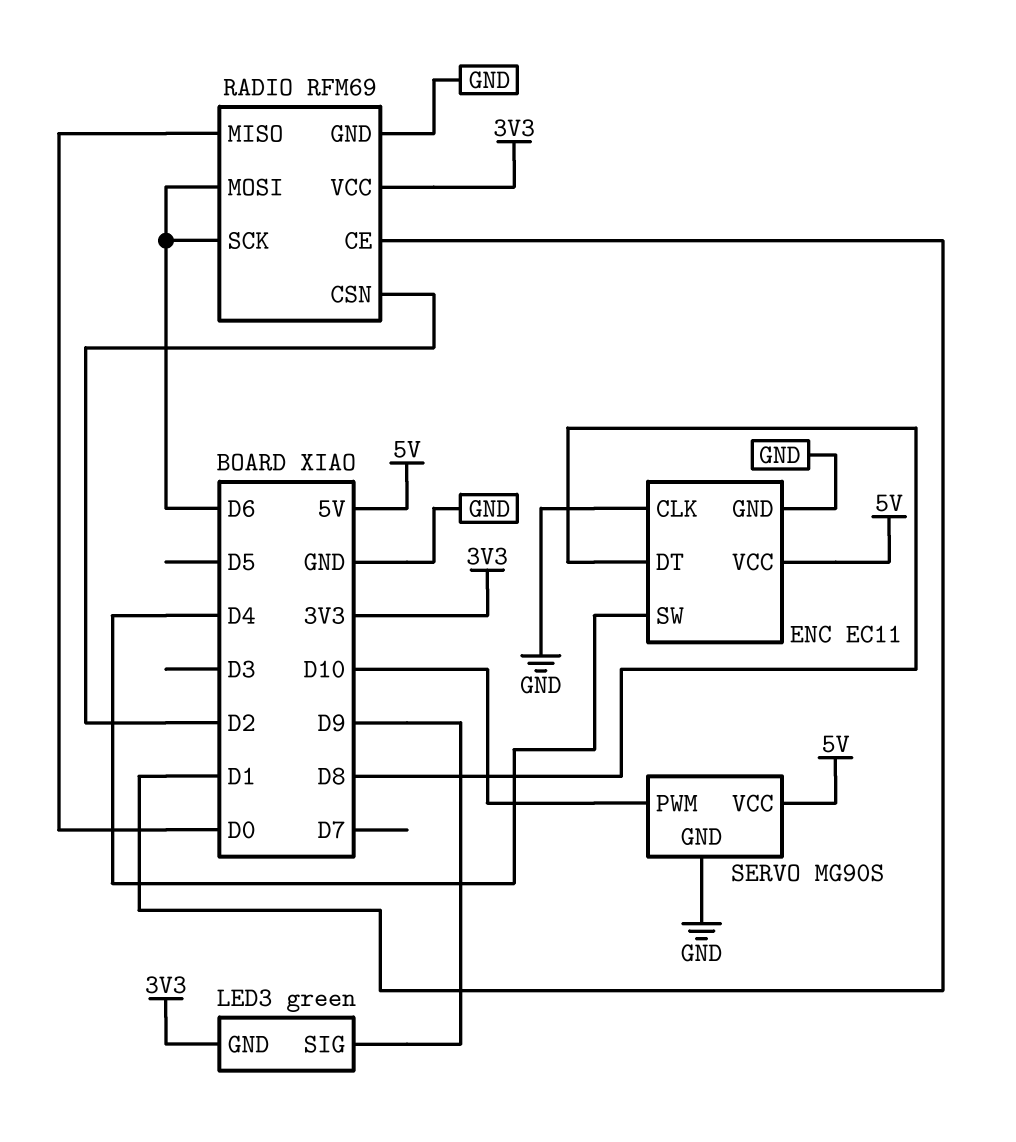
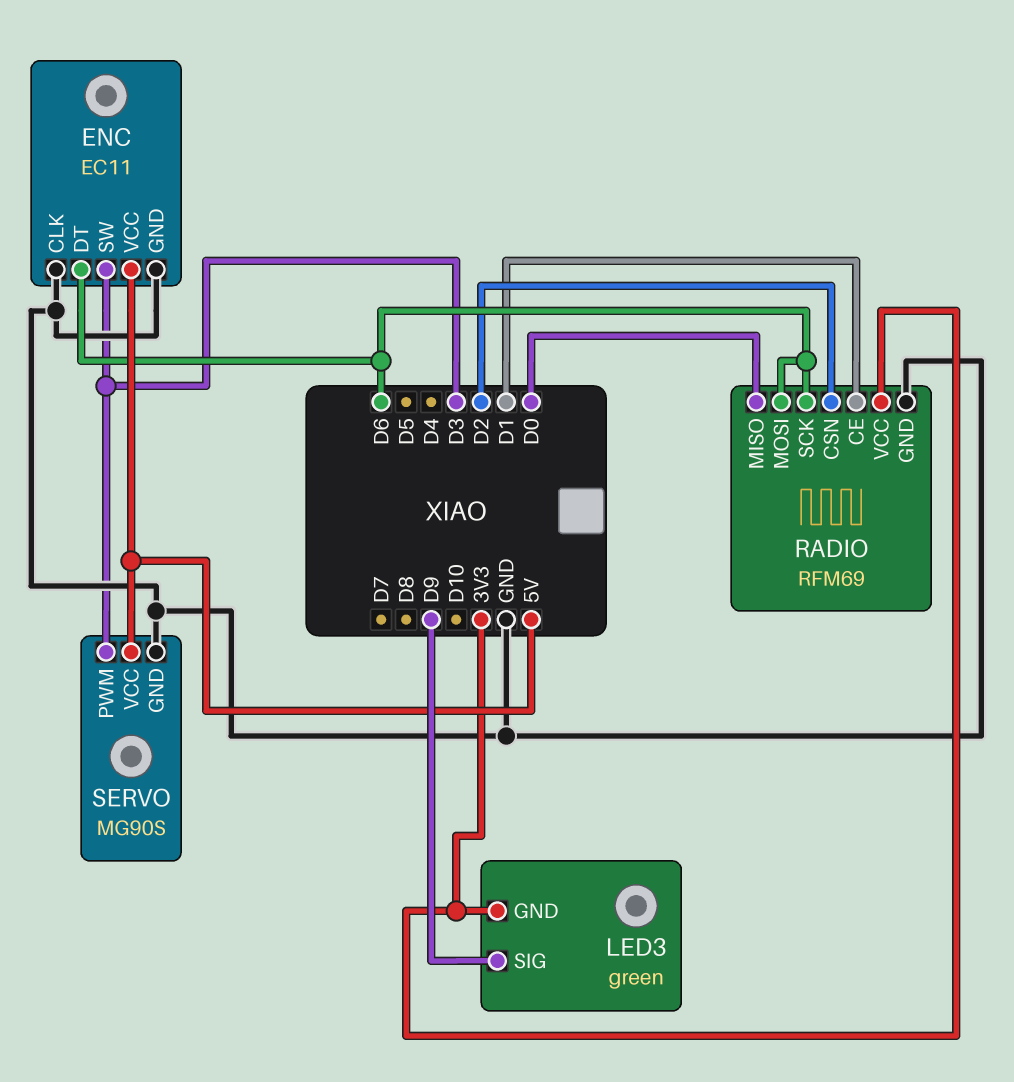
ENC pin DT: D8 -> D6
ENC pin SW: D4 -> D3
SERVO pin PWM: D10 -> D3

